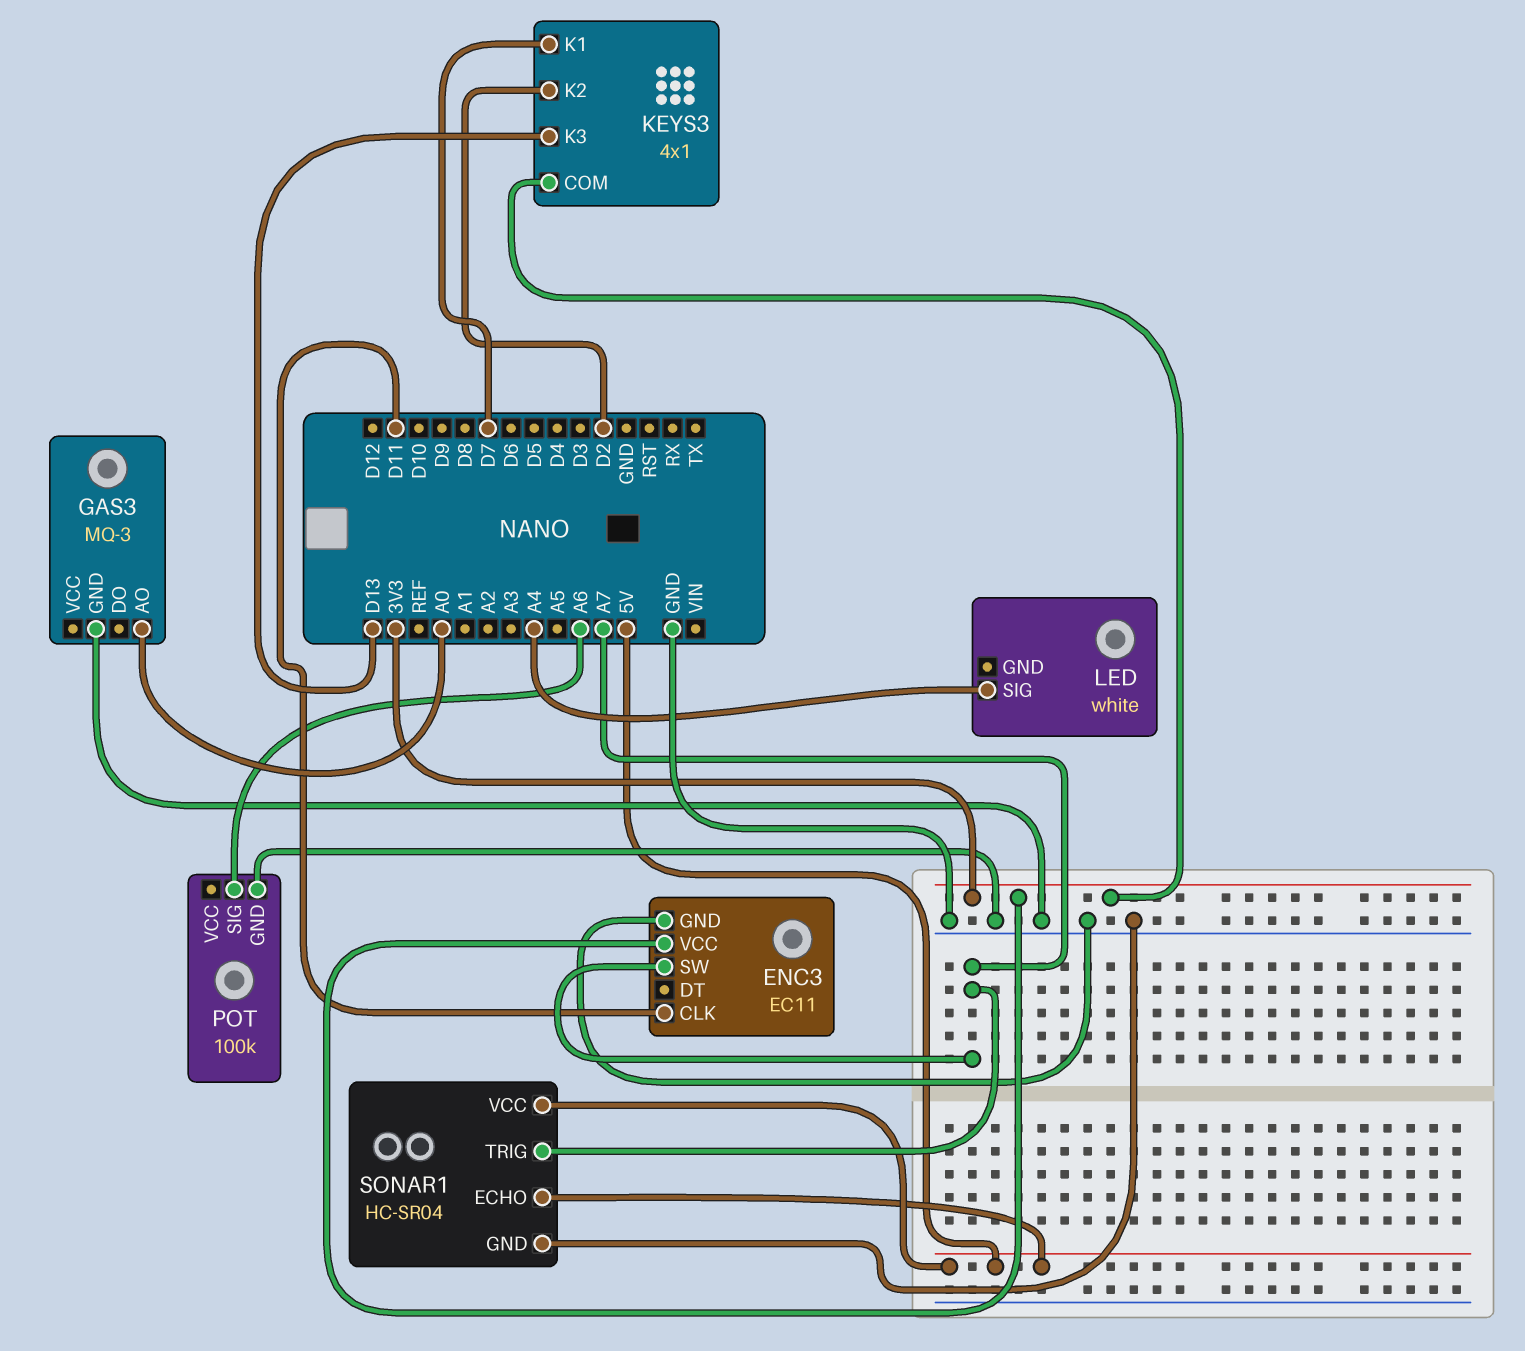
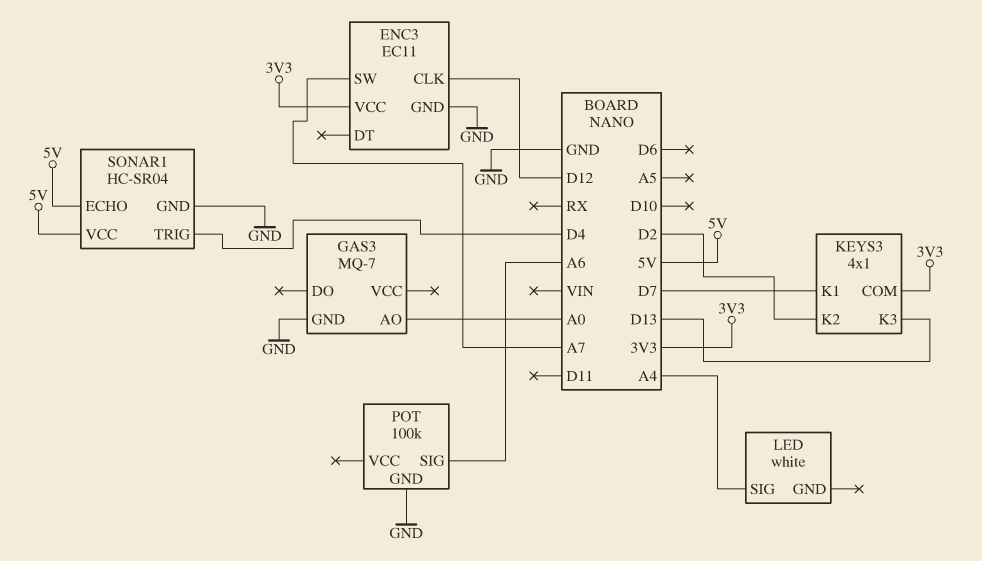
ENC3 pin CLK: D11 -> D12
GAS3: MQ-3 -> MQ-7
SONAR1 pin TRIG: A7 -> D4

